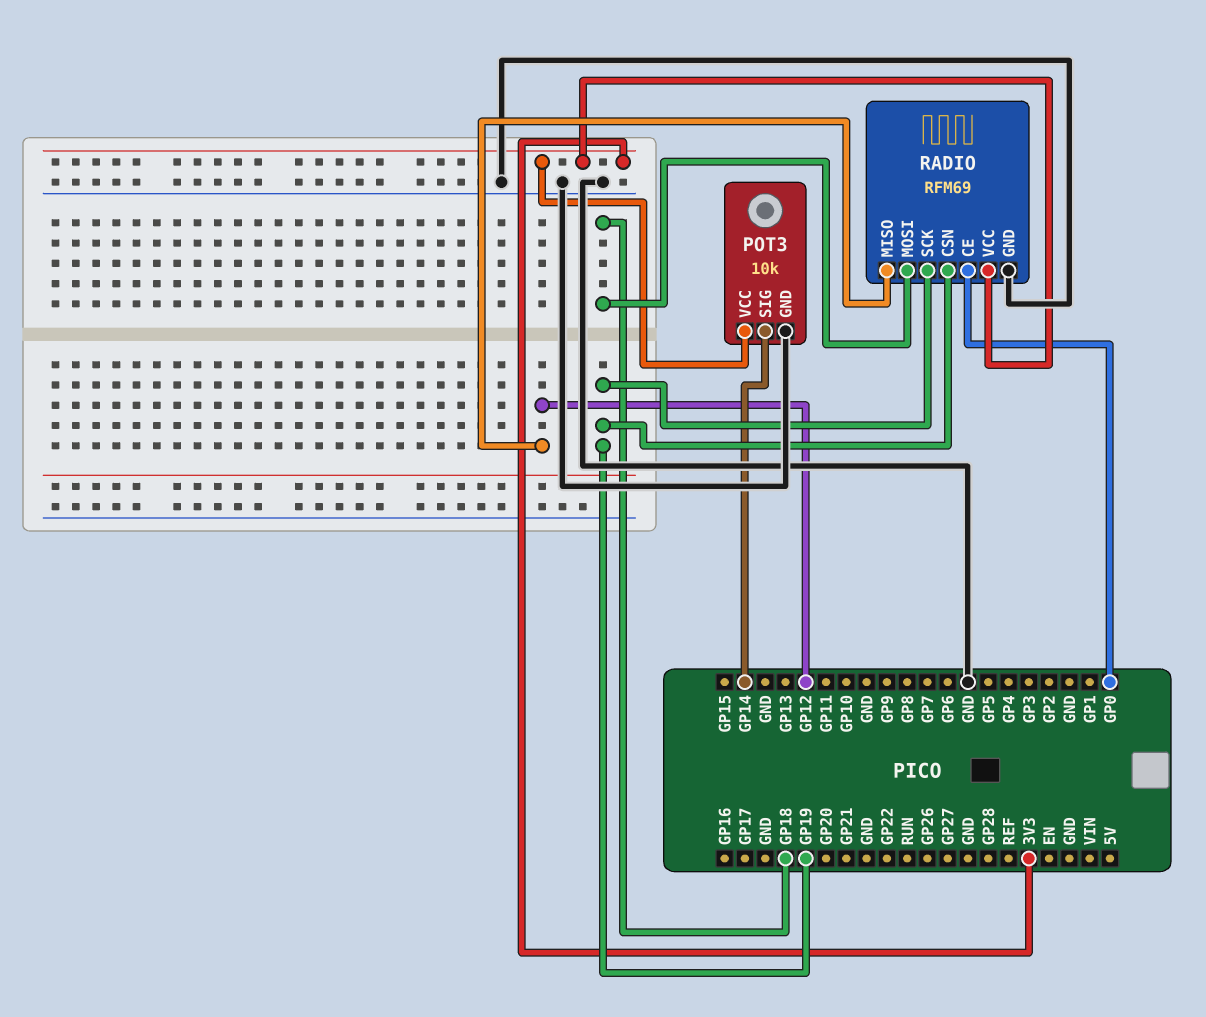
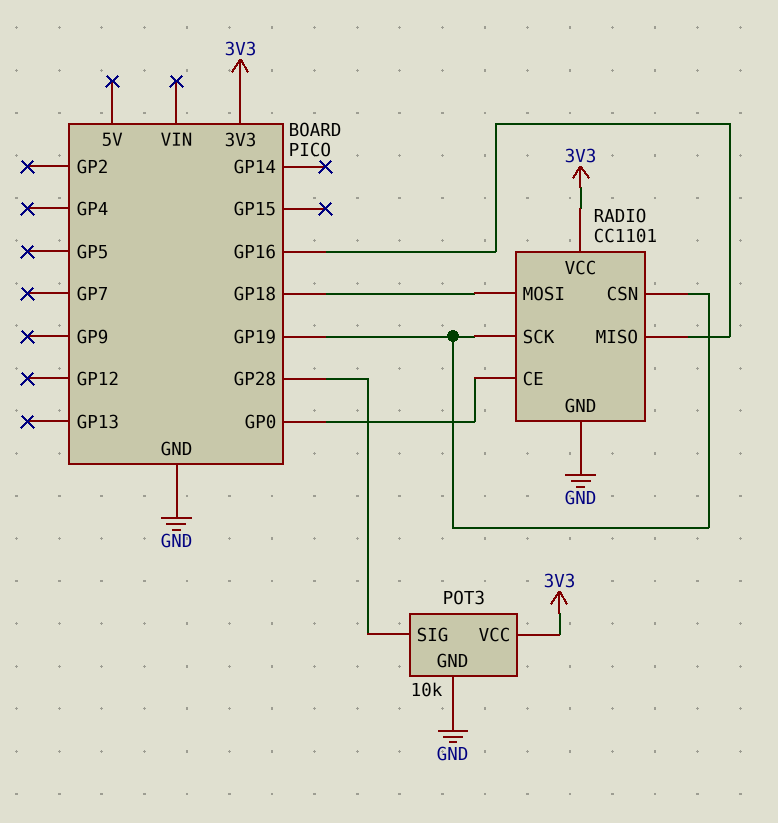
POT3 pin SIG: GP14 -> GP28
RADIO: RFM69 -> CC1101
RADIO pin MISO: GP12 -> GP16

